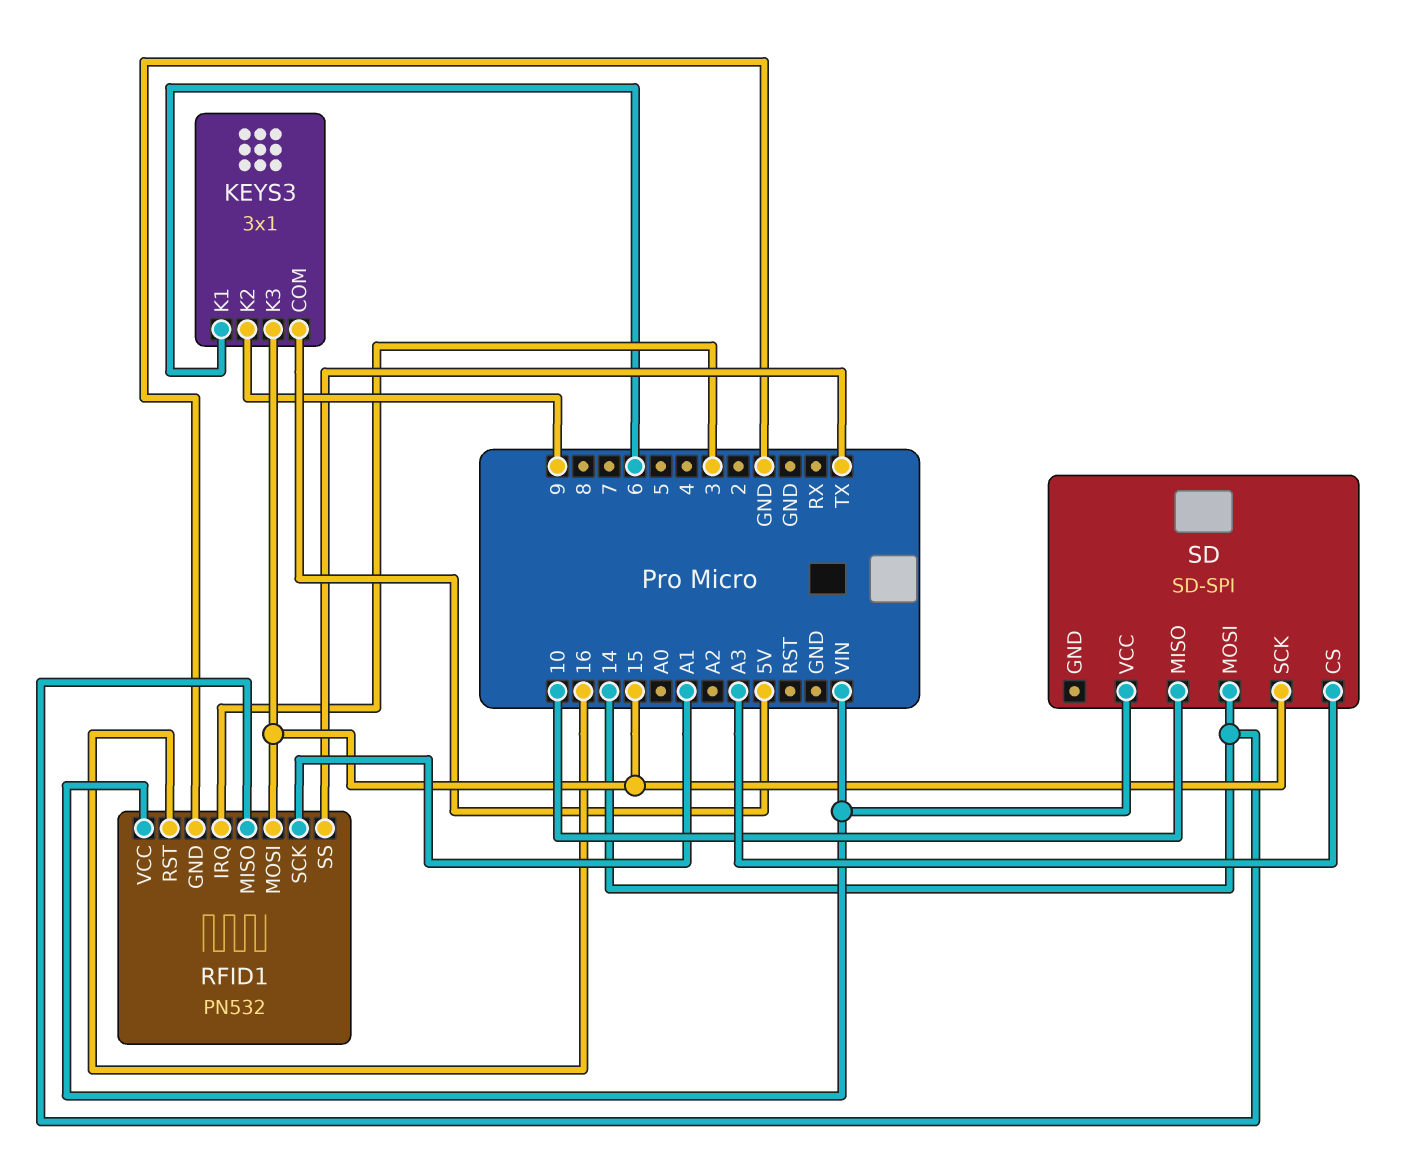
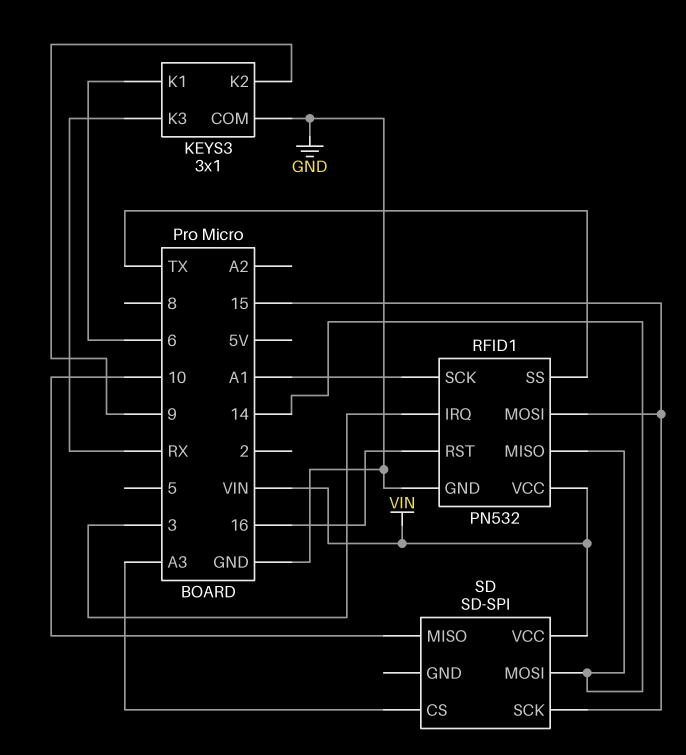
KEYS3 pin COM: 5V -> GND
KEYS3 pin K3: 15 -> RX

